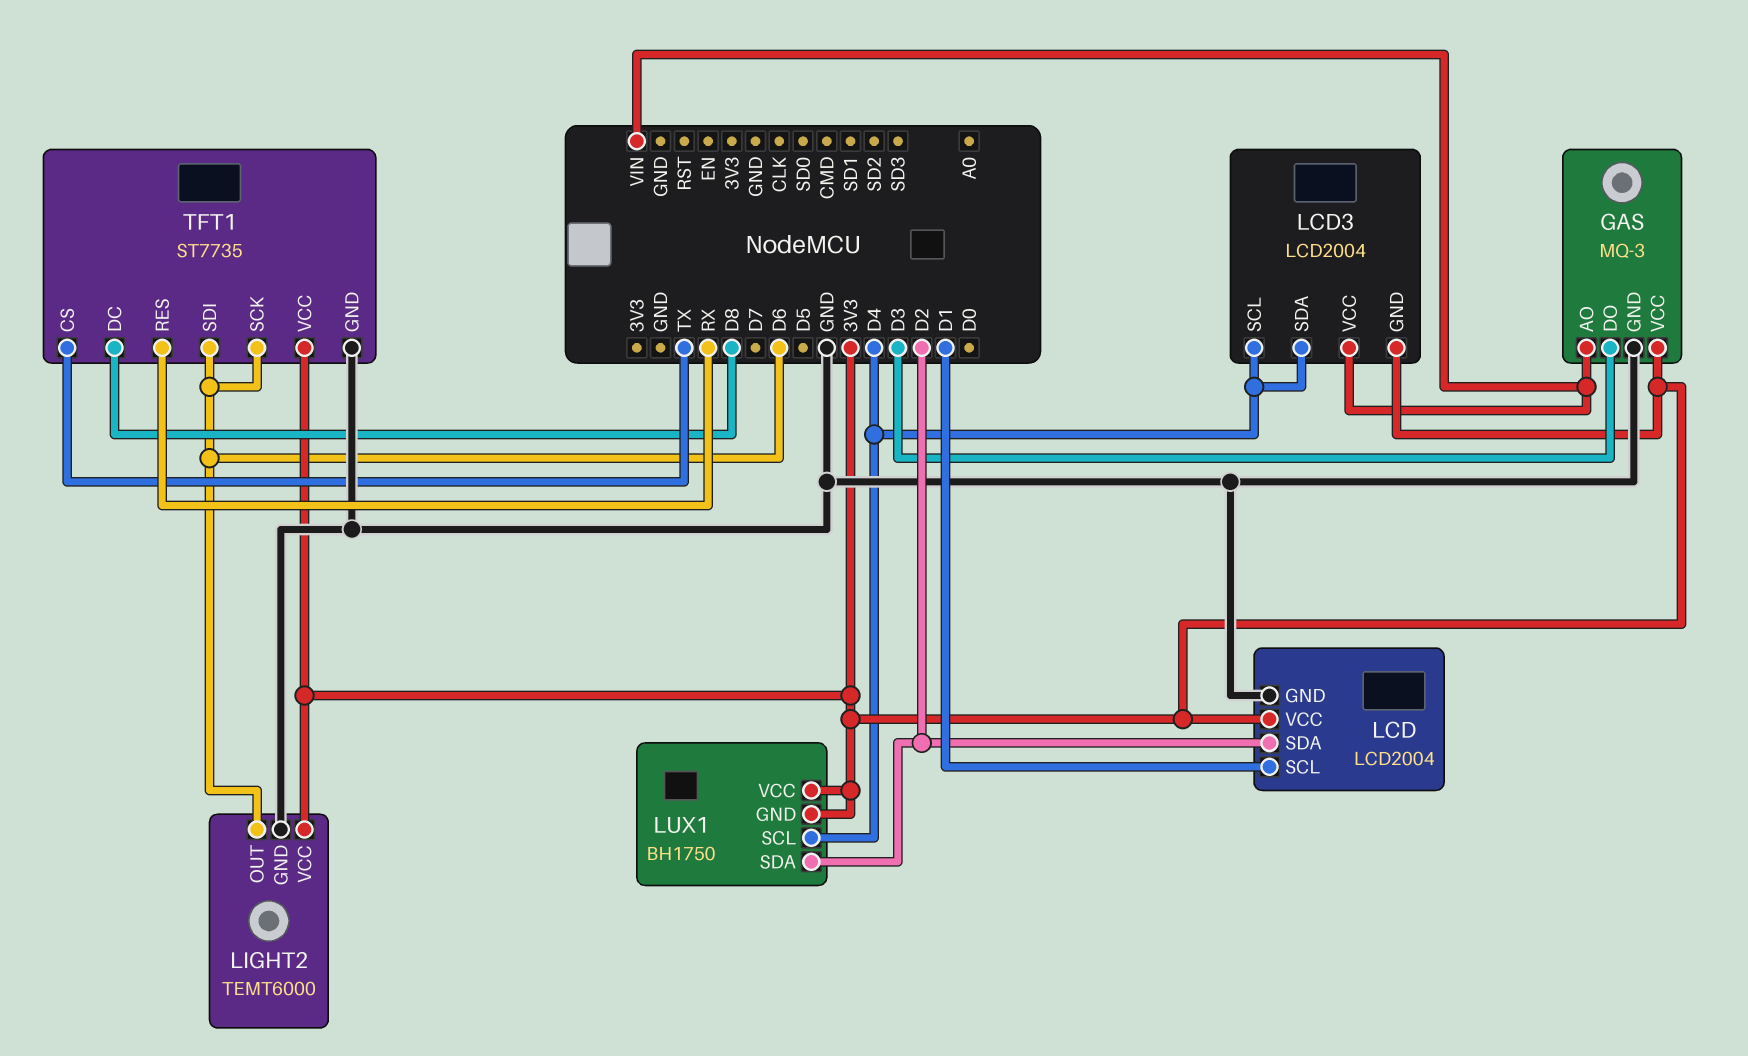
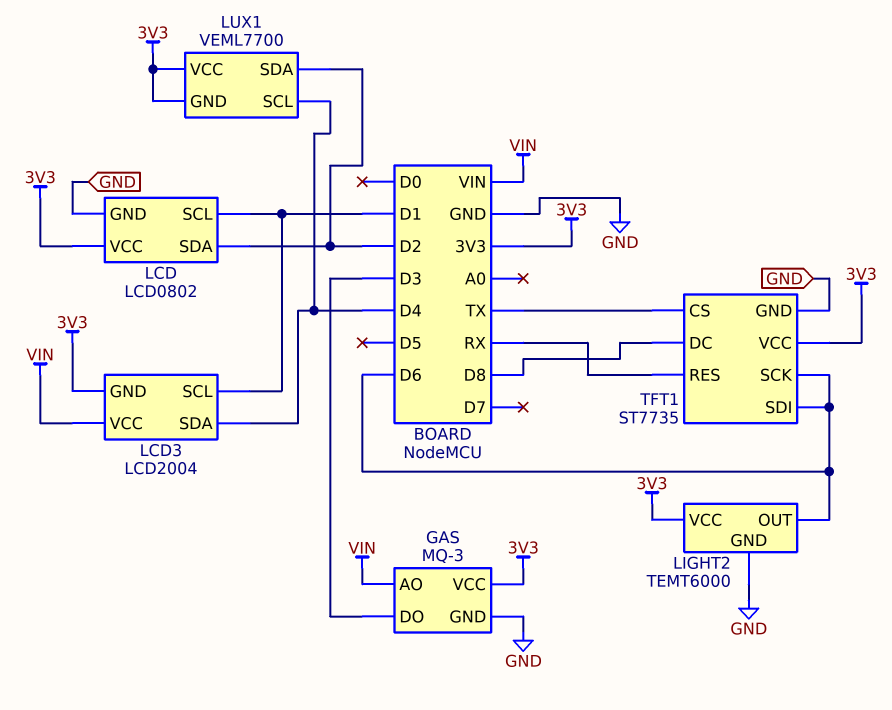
LCD: LCD2004 -> LCD0802
LCD3 pin SCL: D4 -> D1
LUX1: BH1750 -> VEML7700

